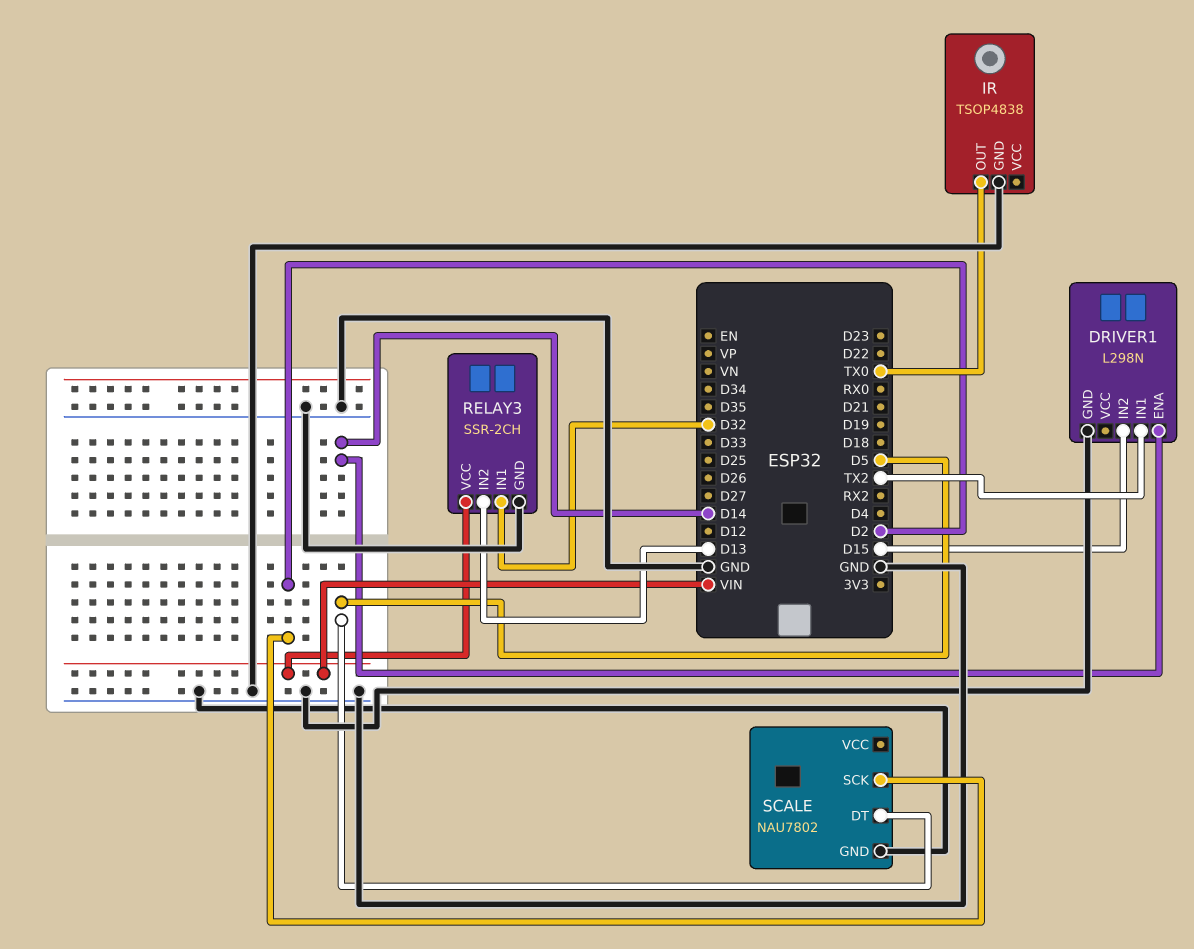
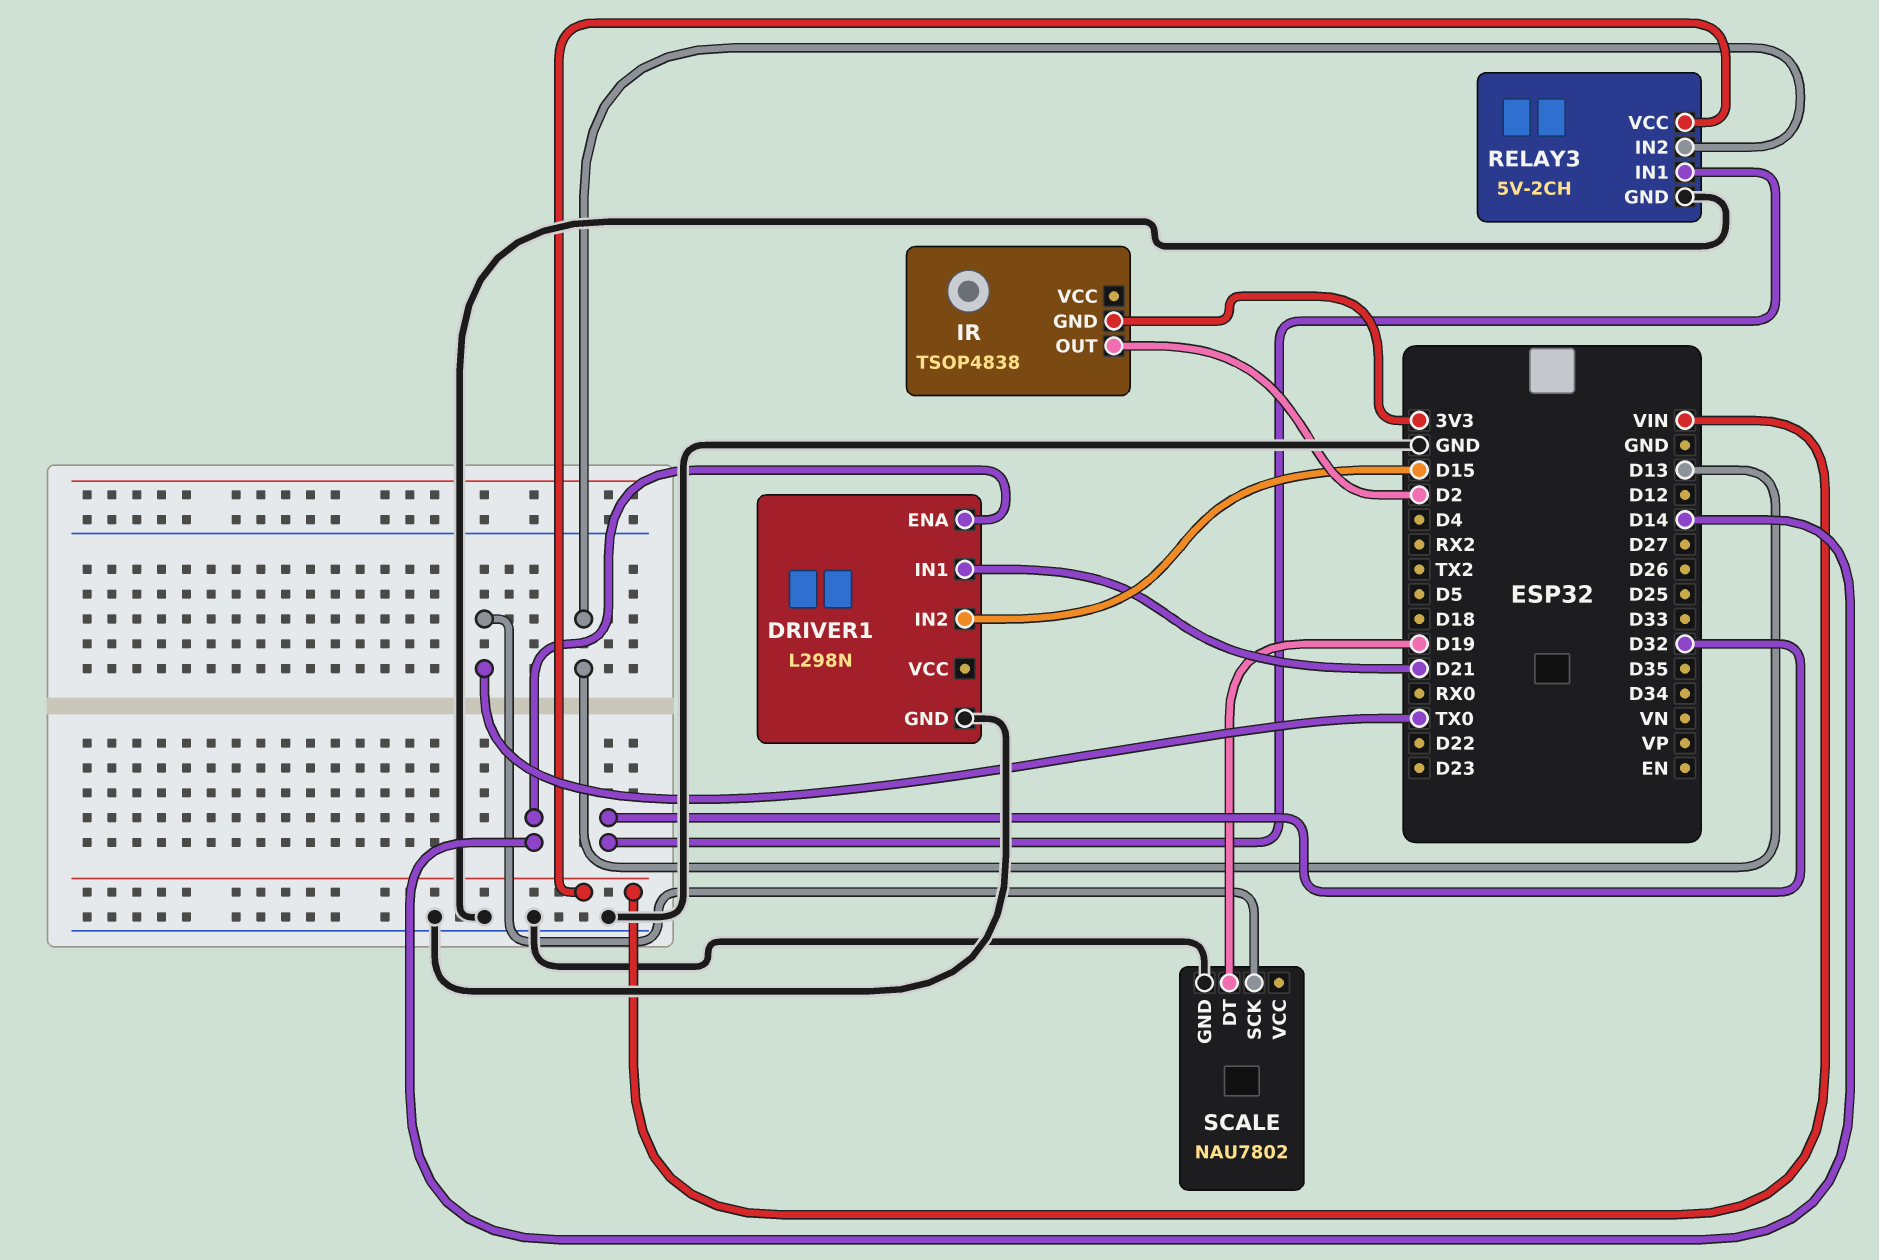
DRIVER1 pin IN1: TX2 -> D21
IR pin GND: GND -> 3V3
IR pin OUT: TX0 -> D2
RELAY3: SSR-2CH -> 5V-2CH
SCALE pin DT: D5 -> D19
SCALE pin SCK: D2 -> TX0

